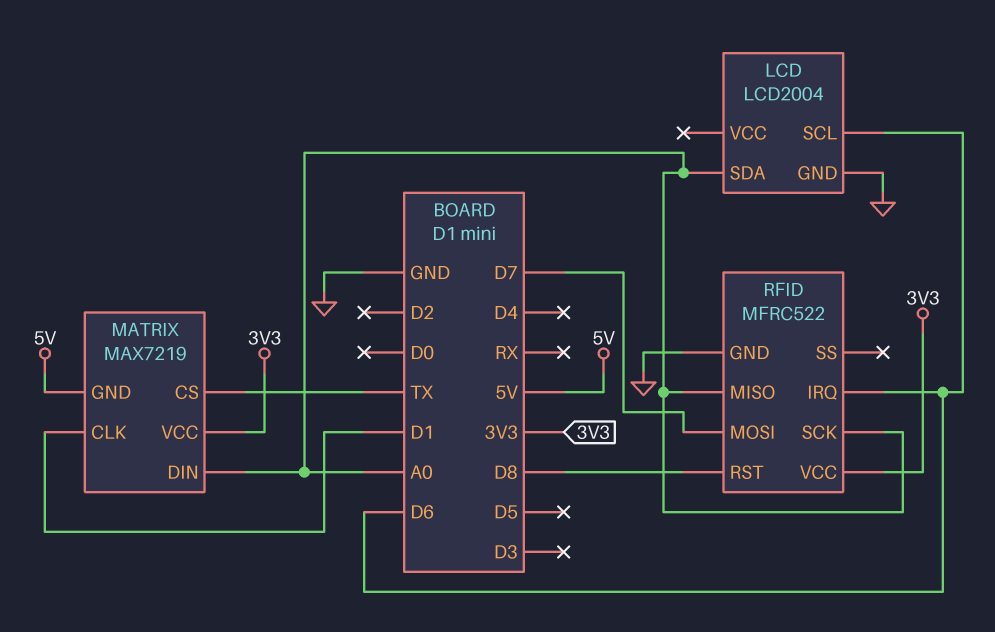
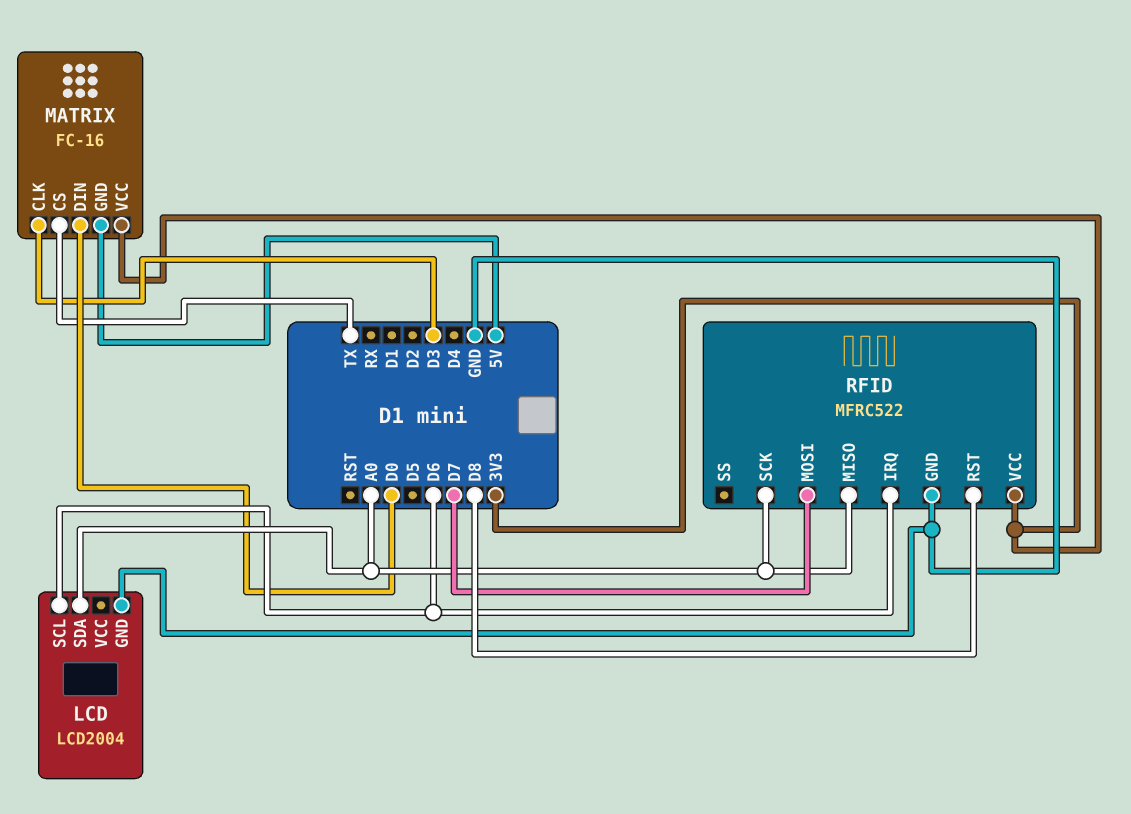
MATRIX: MAX7219 -> FC-16
MATRIX pin CLK: D1 -> D3
MATRIX pin DIN: A0 -> D0

